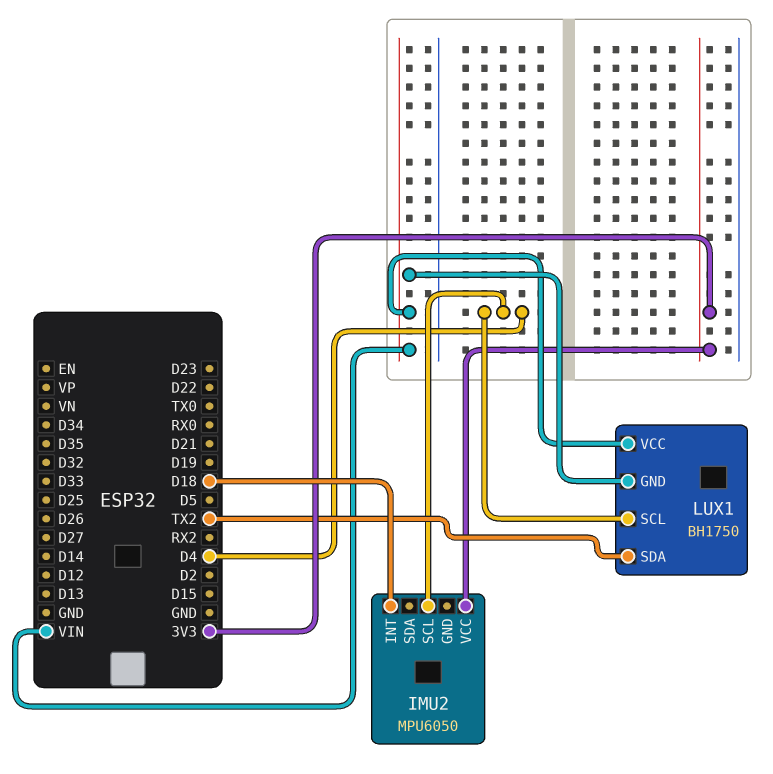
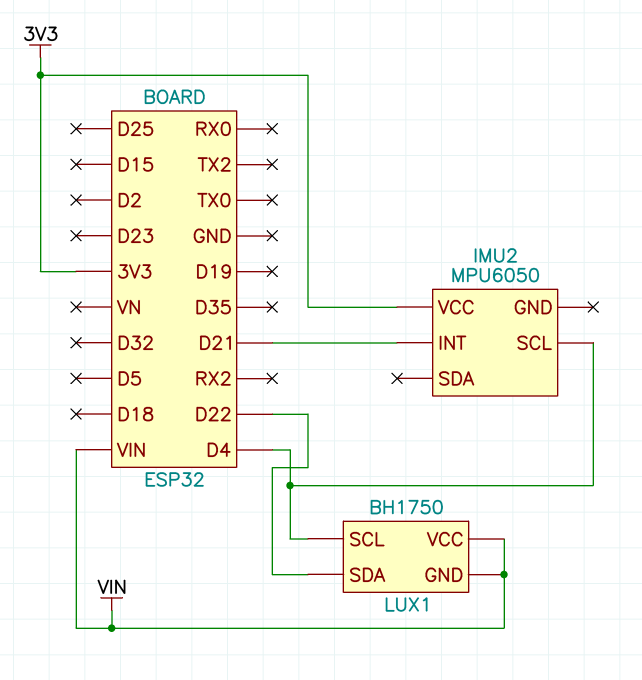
IMU2 pin INT: D18 -> D21
LUX1 pin SDA: TX2 -> D22

